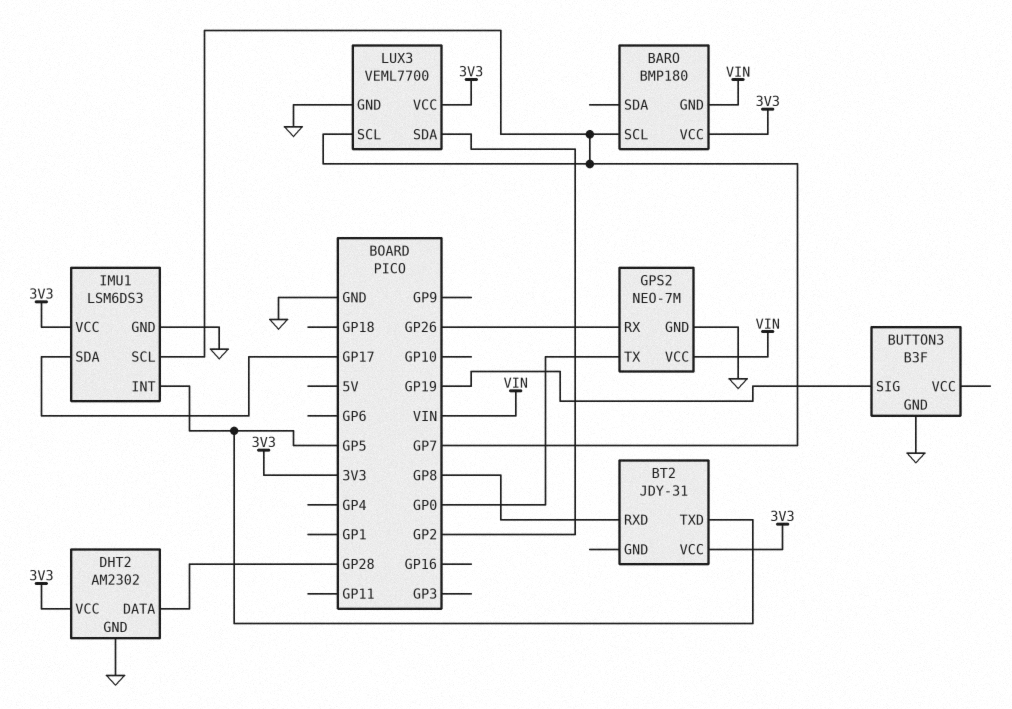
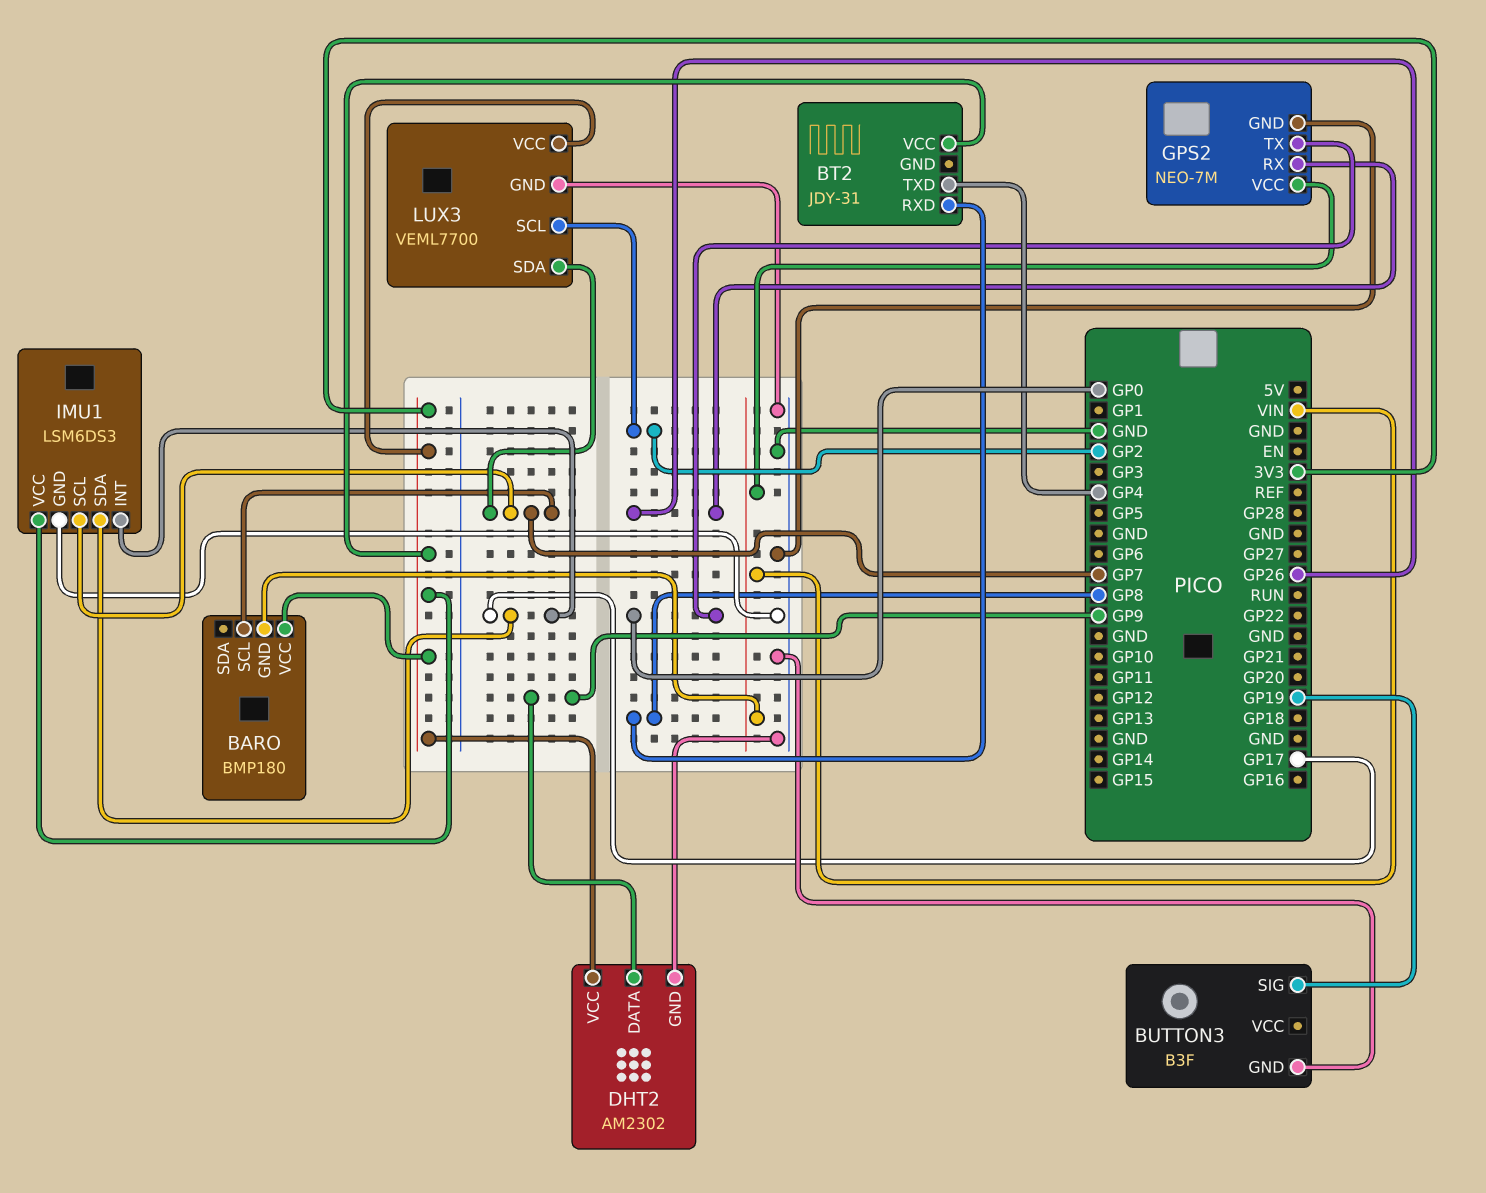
BT2 pin TXD: GP5 -> GP4
DHT2 pin DATA: GP28 -> GP9
IMU1 pin INT: GP5 -> GP17
LUX3 pin SCL: GP7 -> GP2
LUX3 pin SDA: GP2 -> GP7

